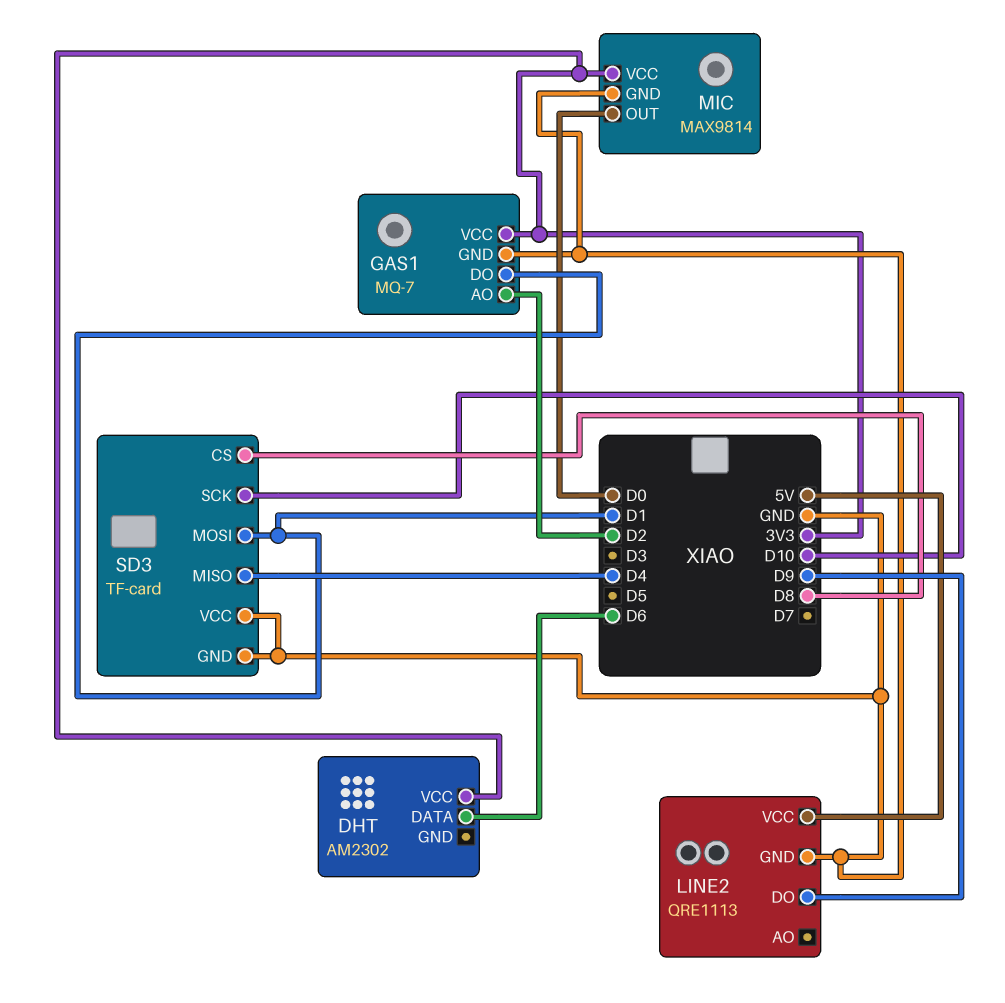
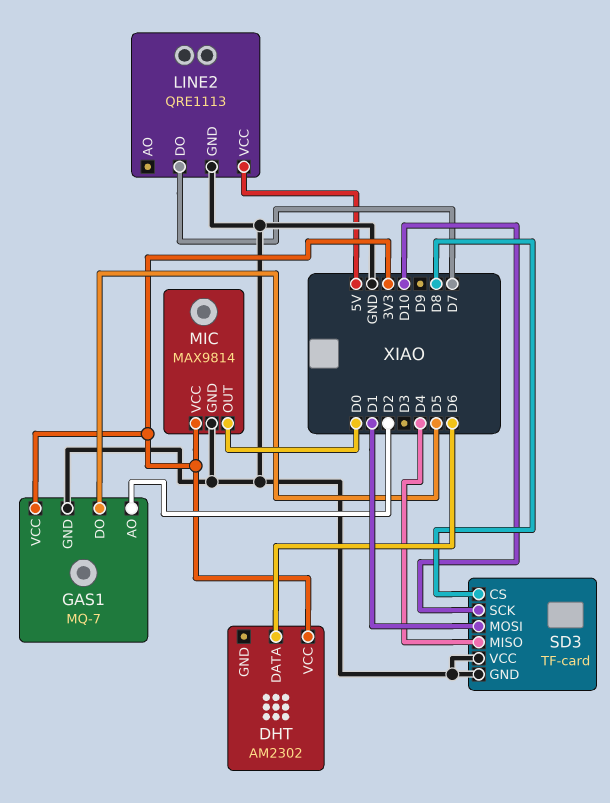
GAS1 pin DO: D1 -> D5
LINE2 pin DO: D9 -> D7

